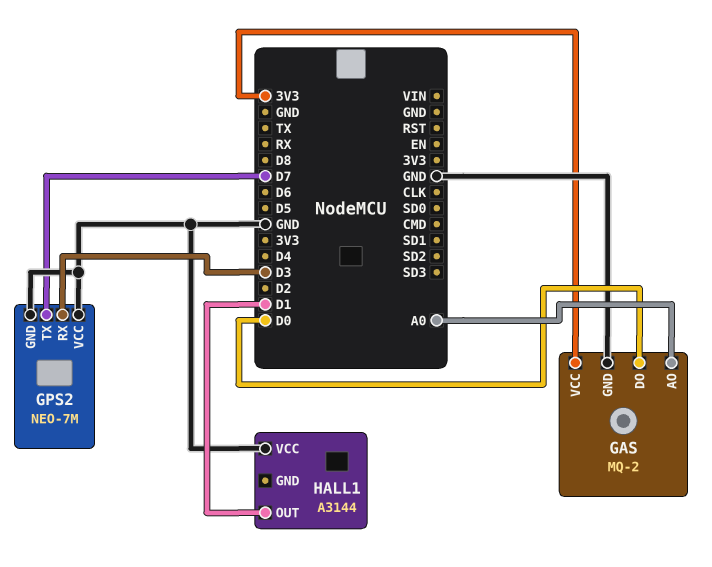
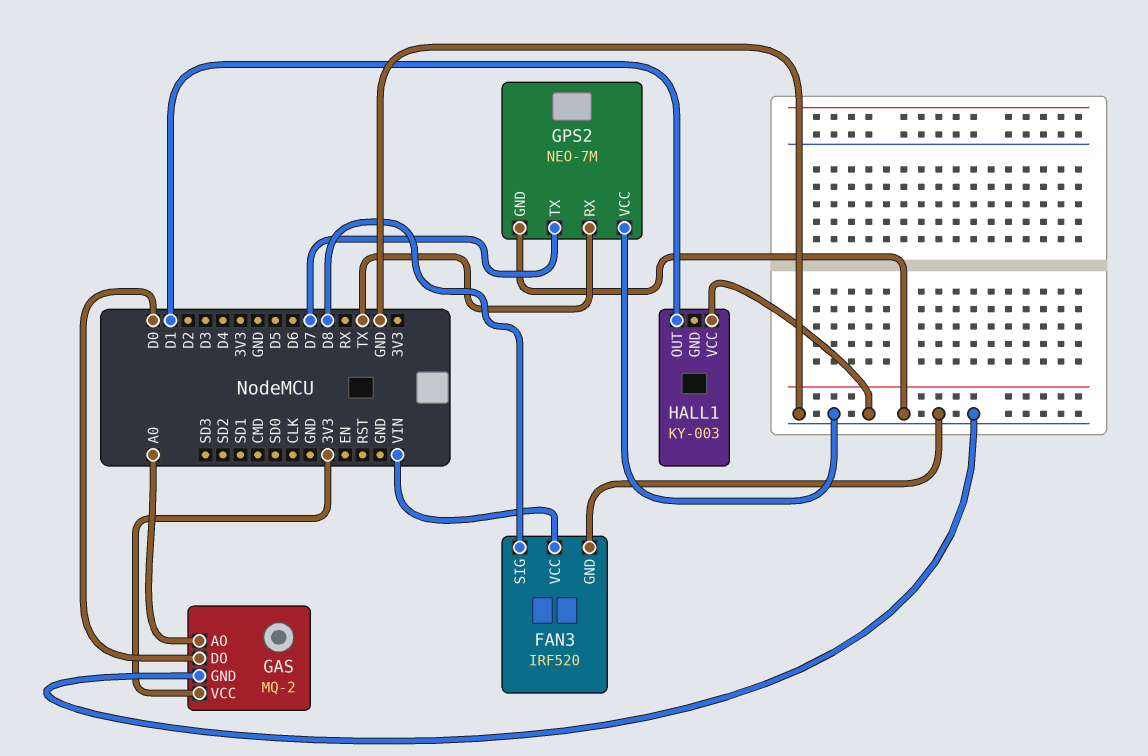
FAN3: none -> IRF520
FAN3 pin GND: none -> GND
FAN3 pin SIG: none -> D8
FAN3 pin VCC: none -> VIN
GPS2 pin RX: D3 -> TX
HALL1: A3144 -> KY-003

